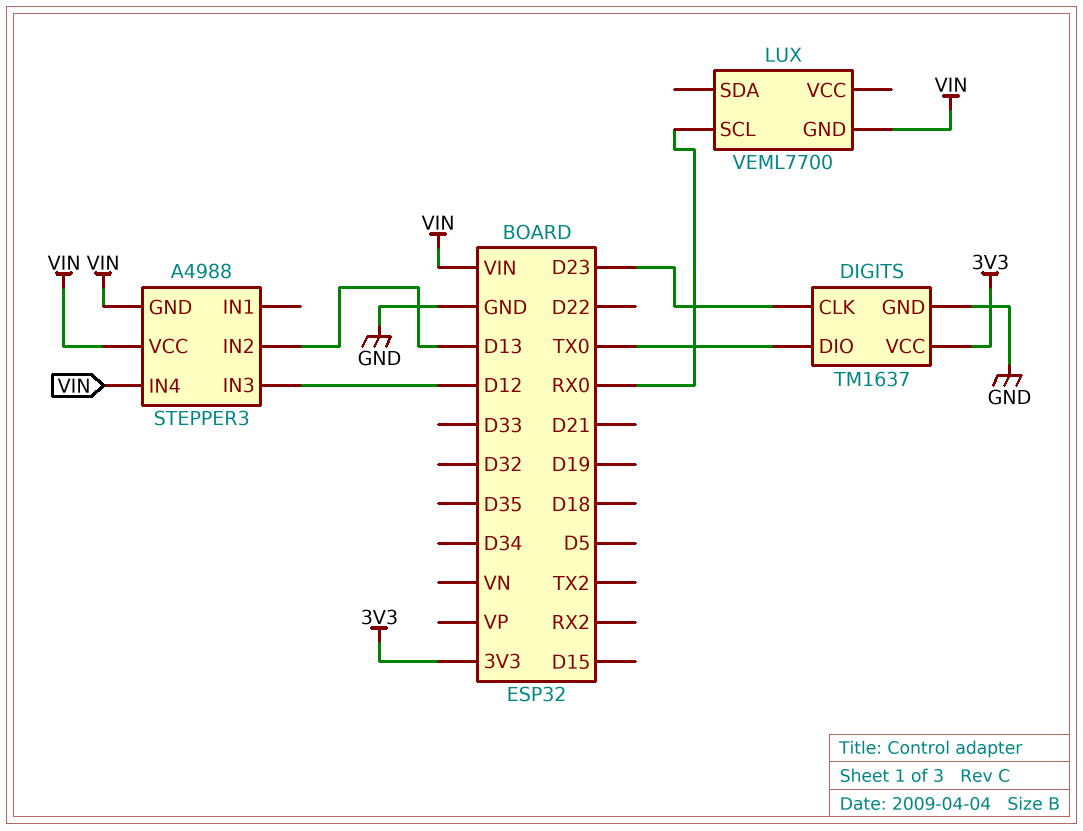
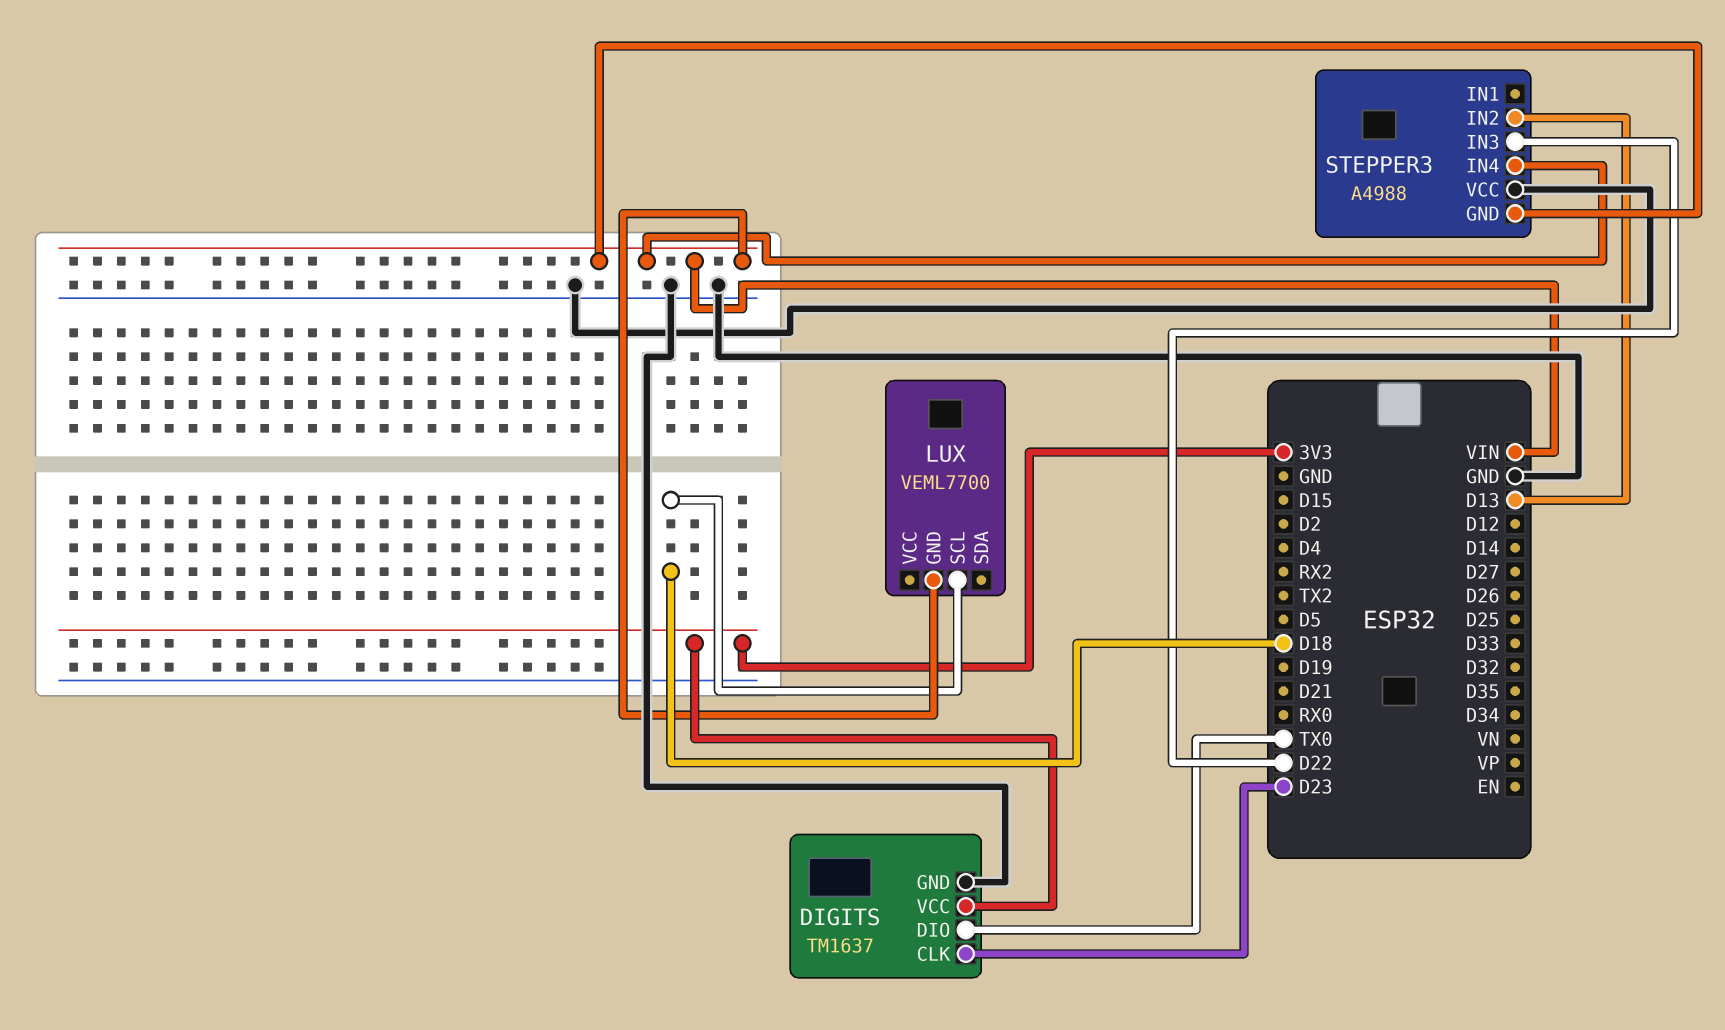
LUX pin SCL: RX0 -> D18
STEPPER3 pin IN3: D12 -> D22
STEPPER3 pin VCC: VIN -> GND

